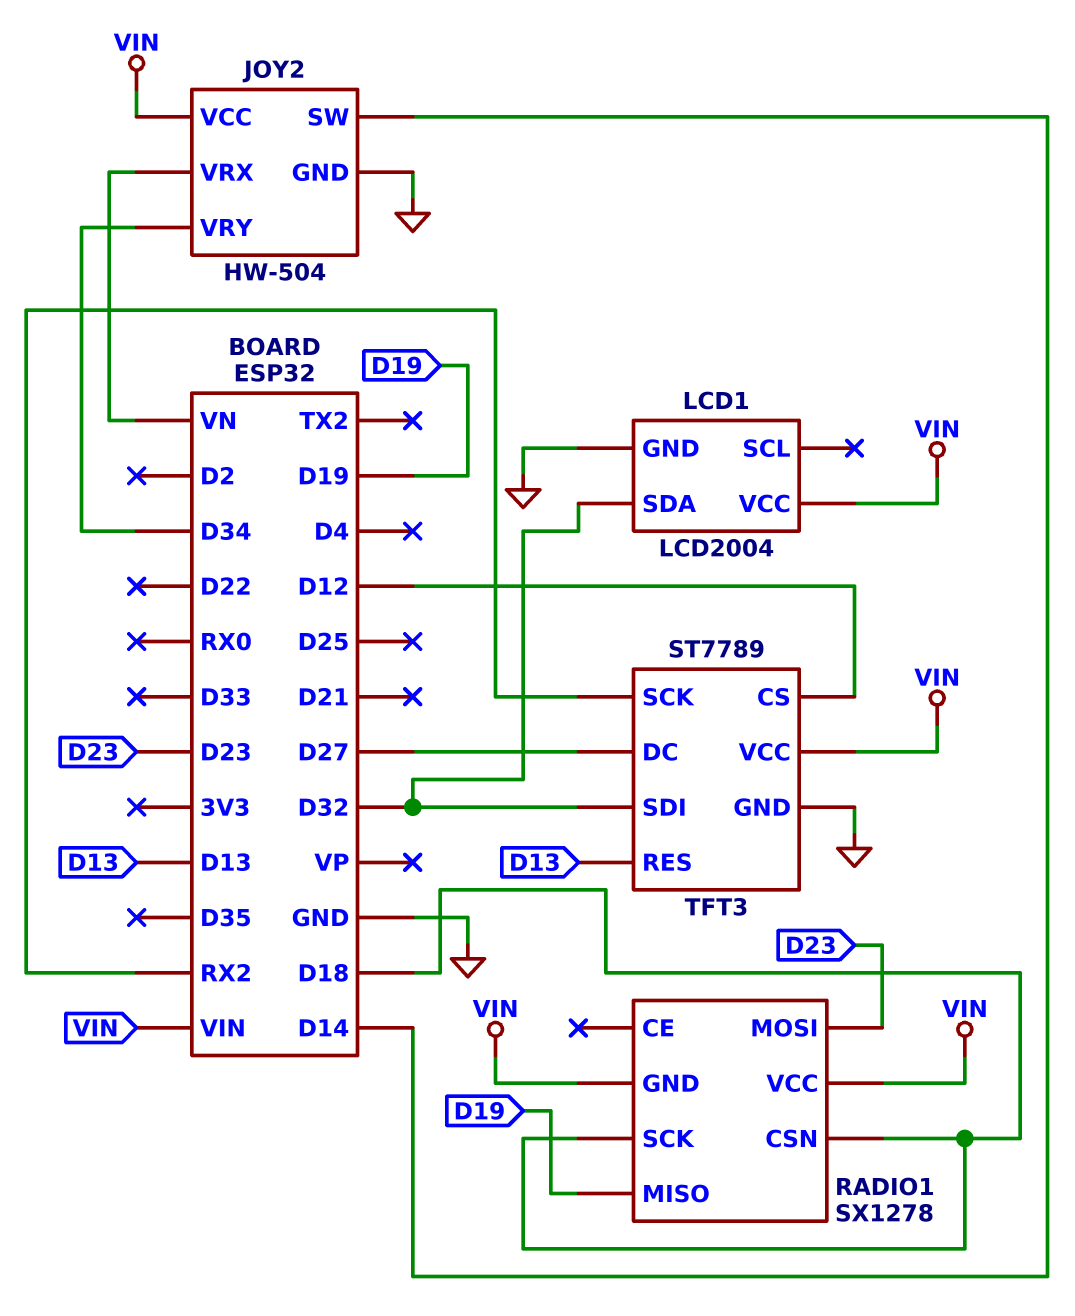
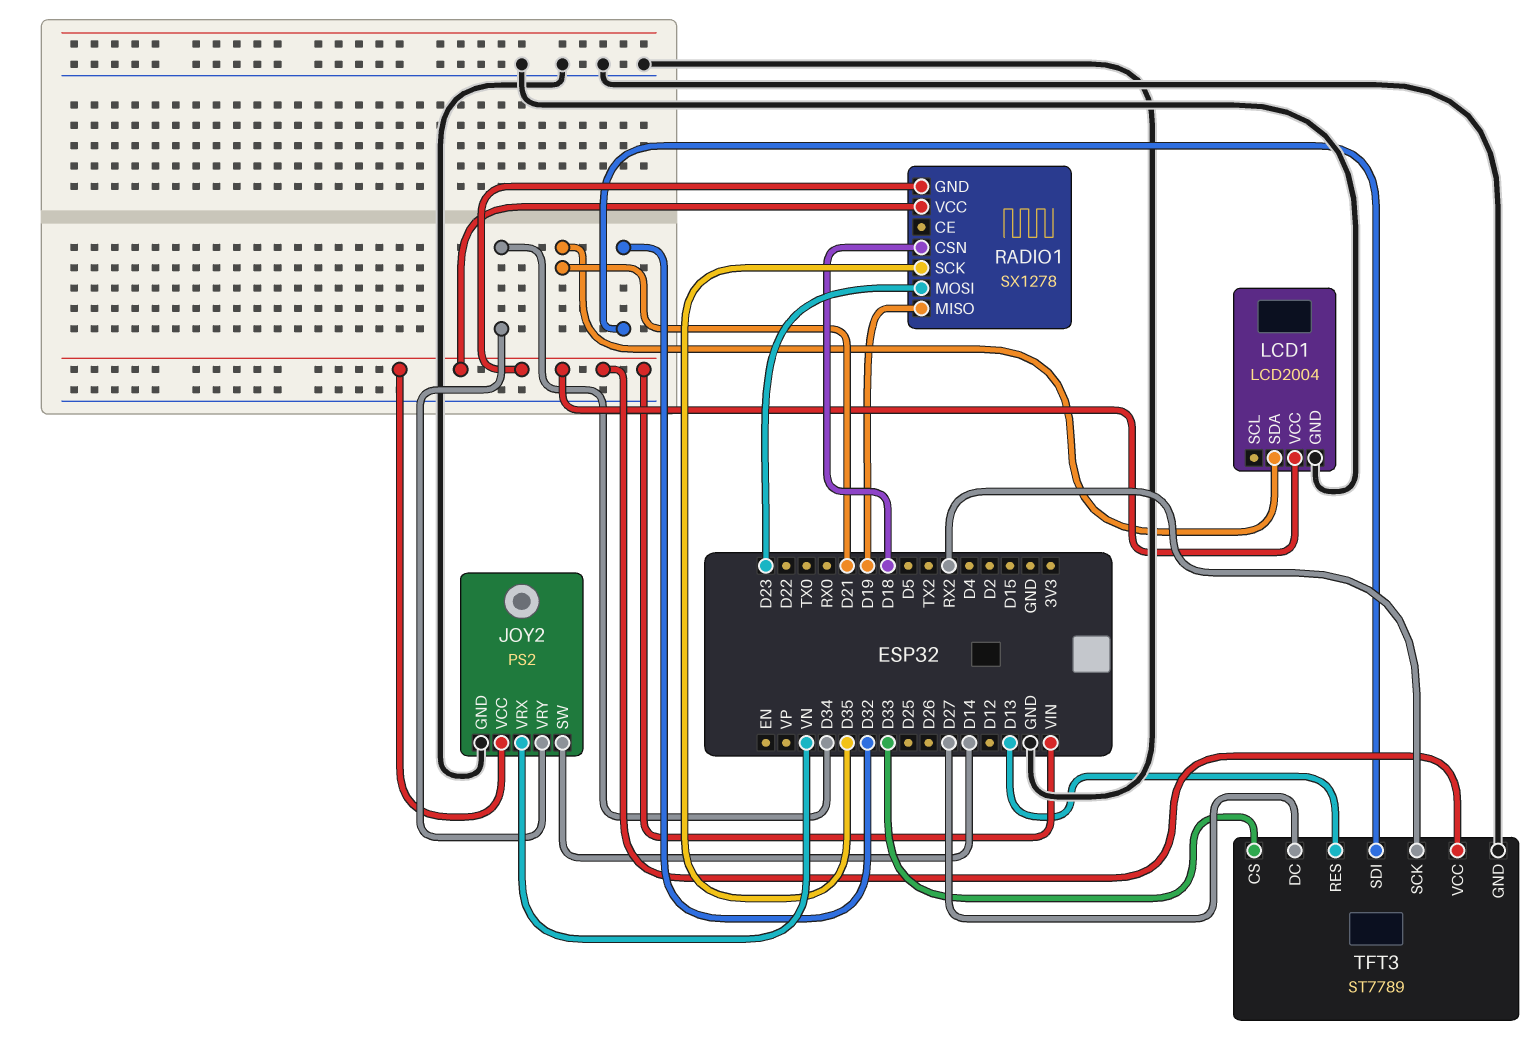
JOY2: HW-504 -> PS2
LCD1 pin SDA: D32 -> D21
RADIO1 pin SCK: D18 -> D35
TFT3 pin CS: D12 -> D33

